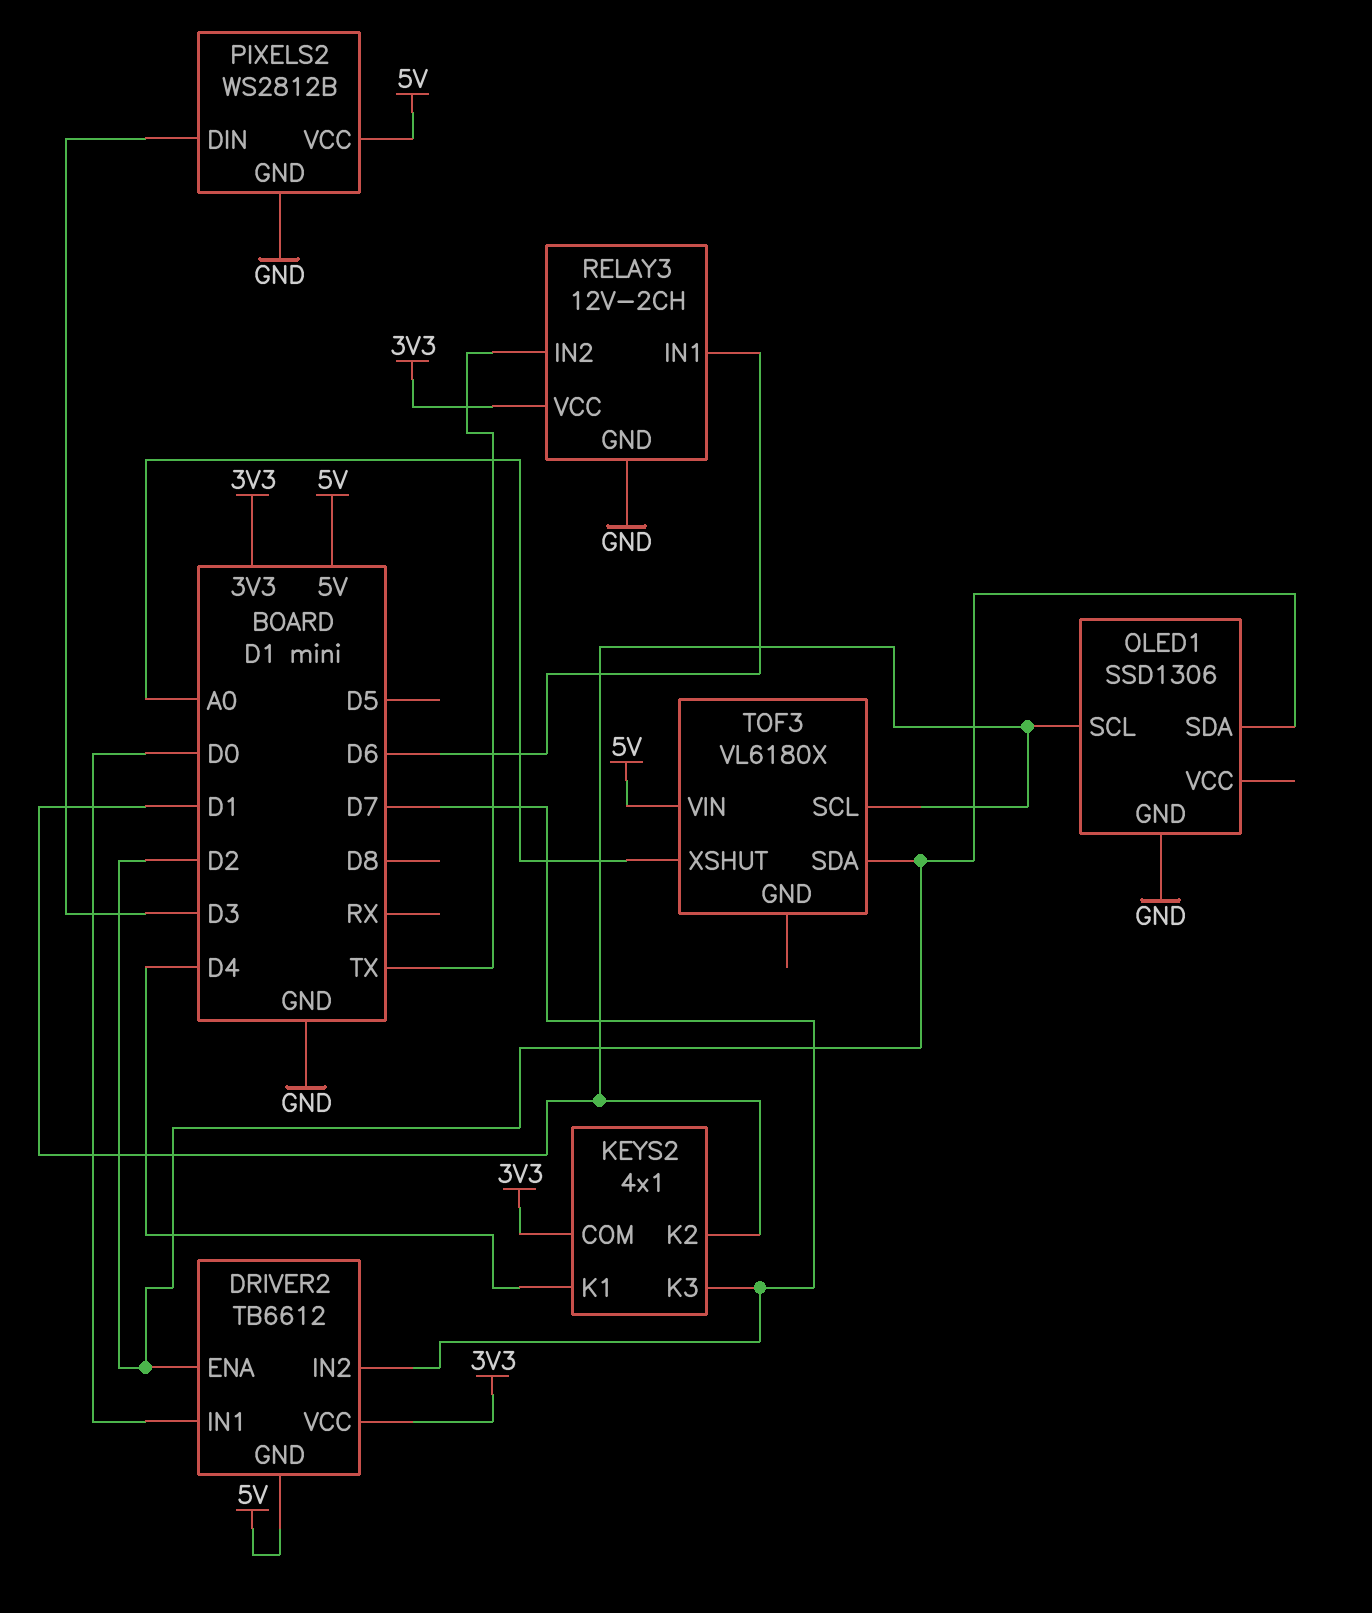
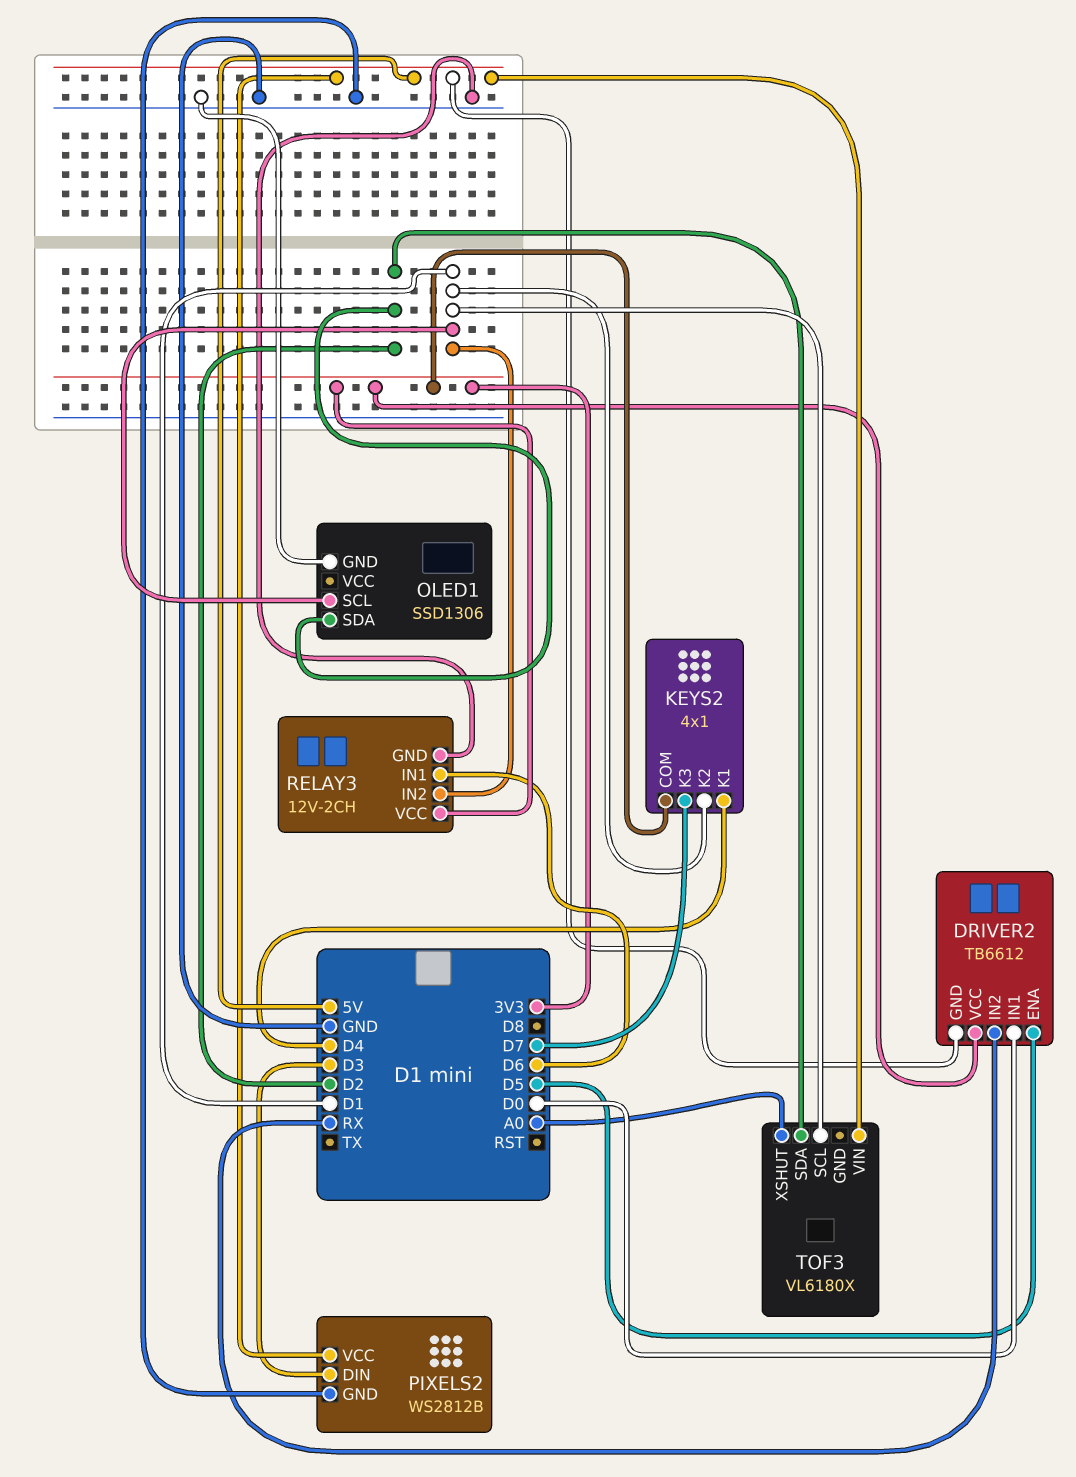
DRIVER2 pin ENA: D2 -> D5
DRIVER2 pin IN2: D7 -> RX
RELAY3 pin IN2: TX -> D1

